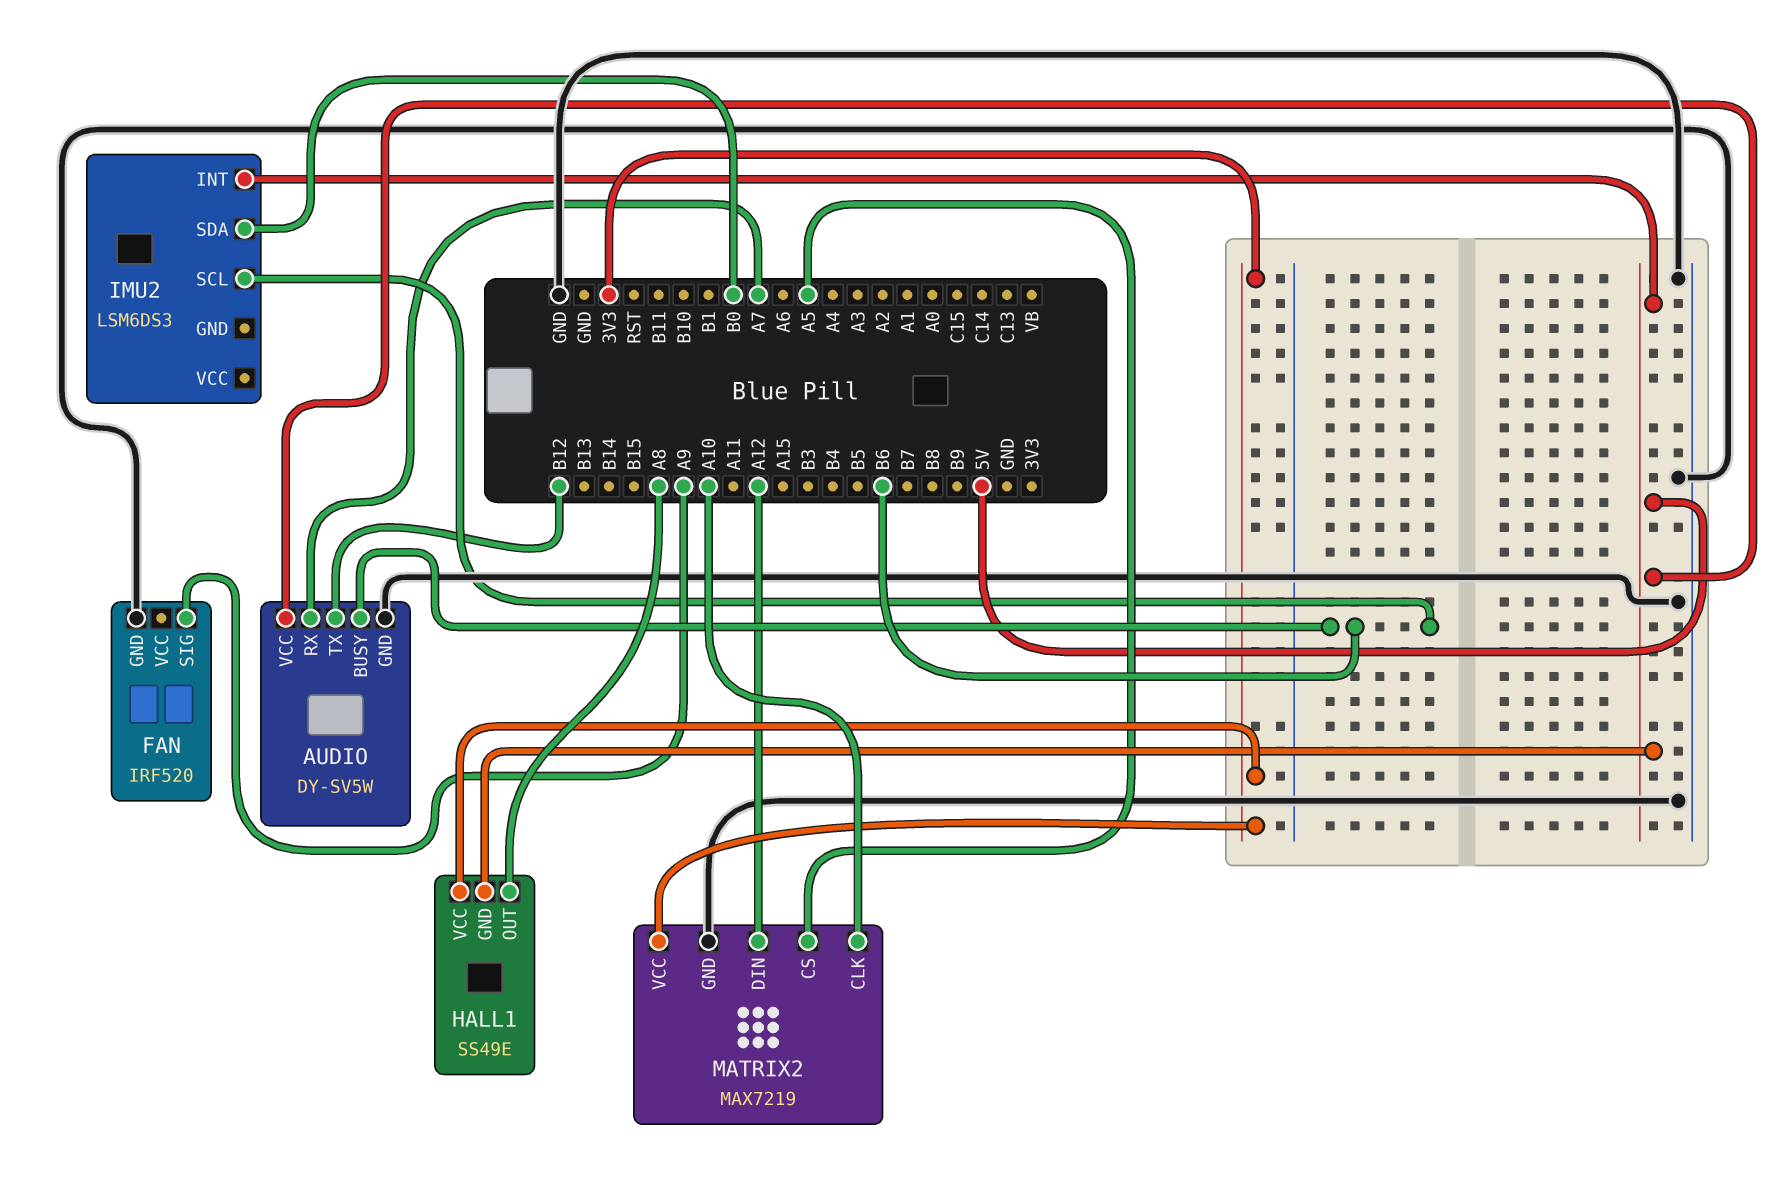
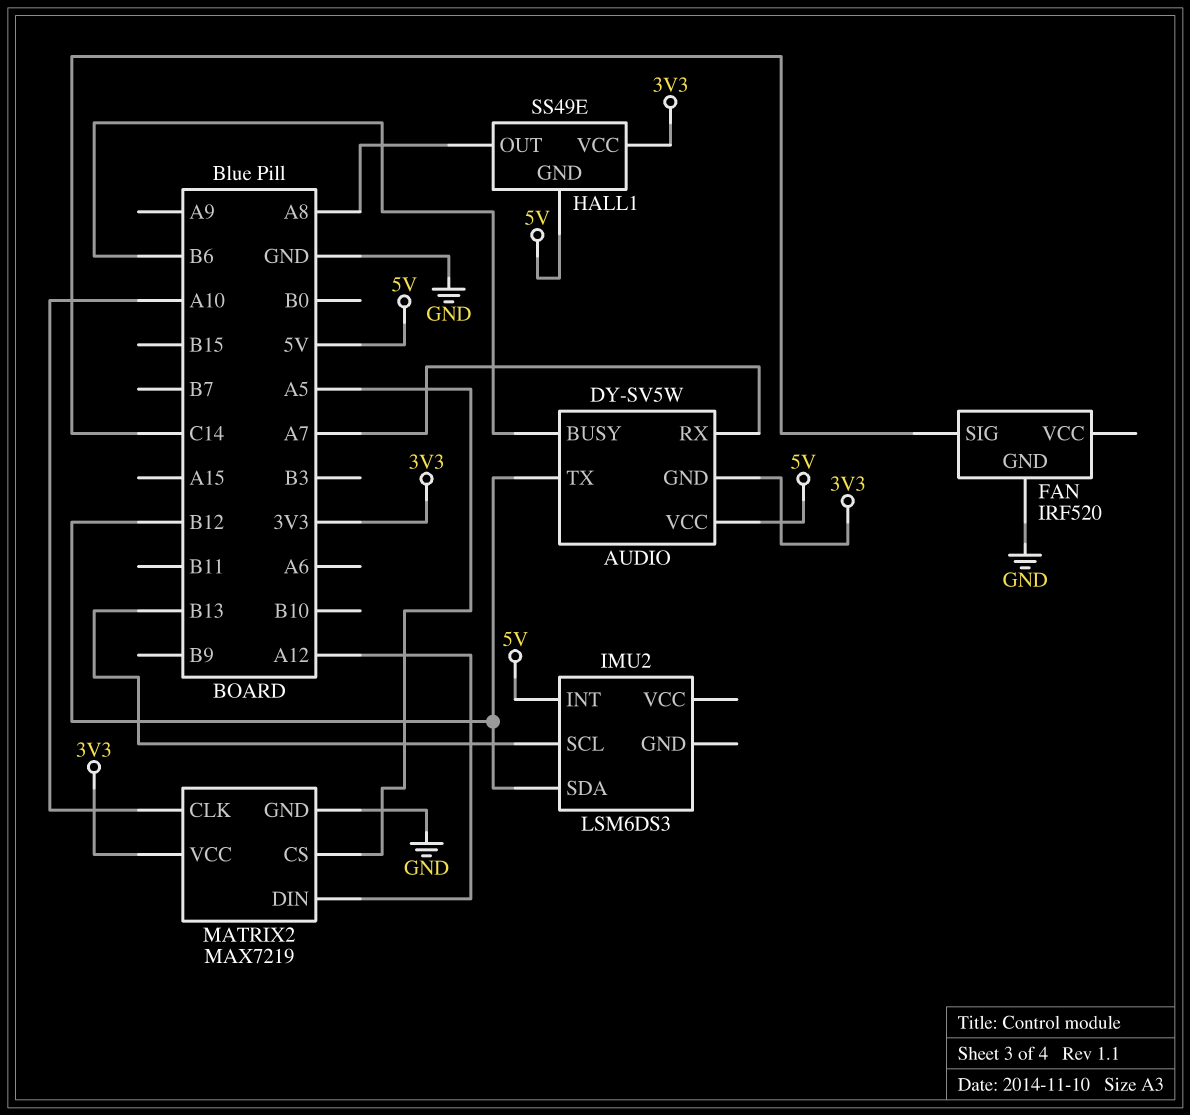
AUDIO pin GND: GND -> 3V3
FAN pin SIG: A9 -> C14
IMU2 pin SCL: B6 -> B13
IMU2 pin SDA: B0 -> B12

